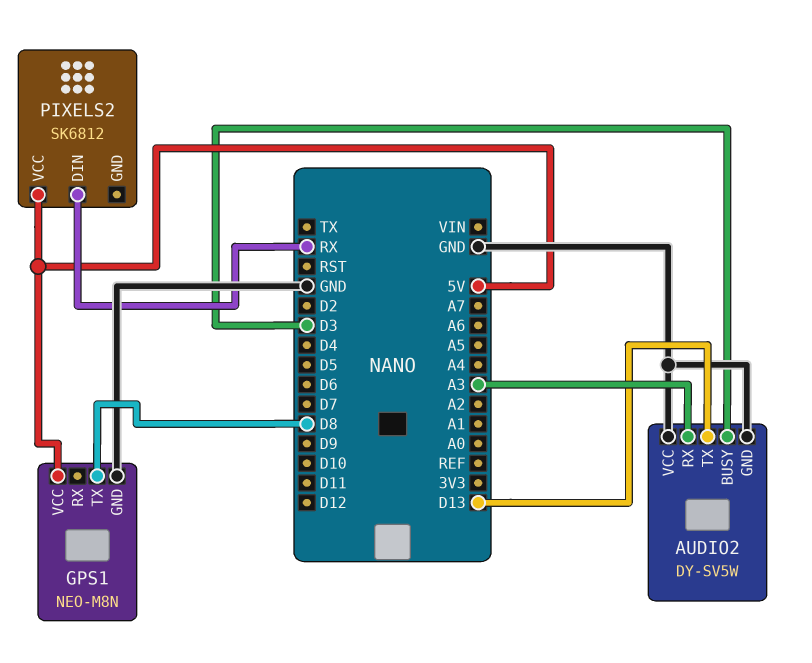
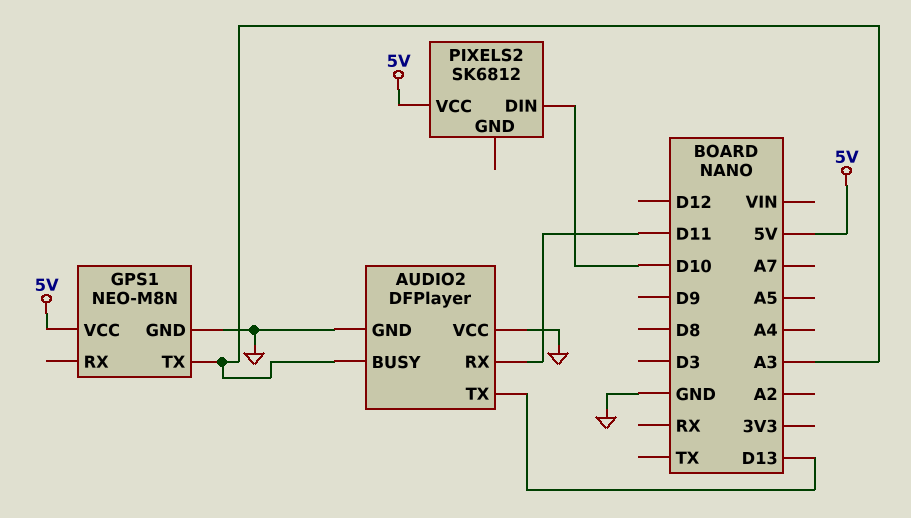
AUDIO2: DY-SV5W -> DFPlayer
AUDIO2 pin BUSY: D3 -> A3
AUDIO2 pin RX: A3 -> D11
GPS1 pin TX: D8 -> A3
PIXELS2 pin DIN: RX -> D10

